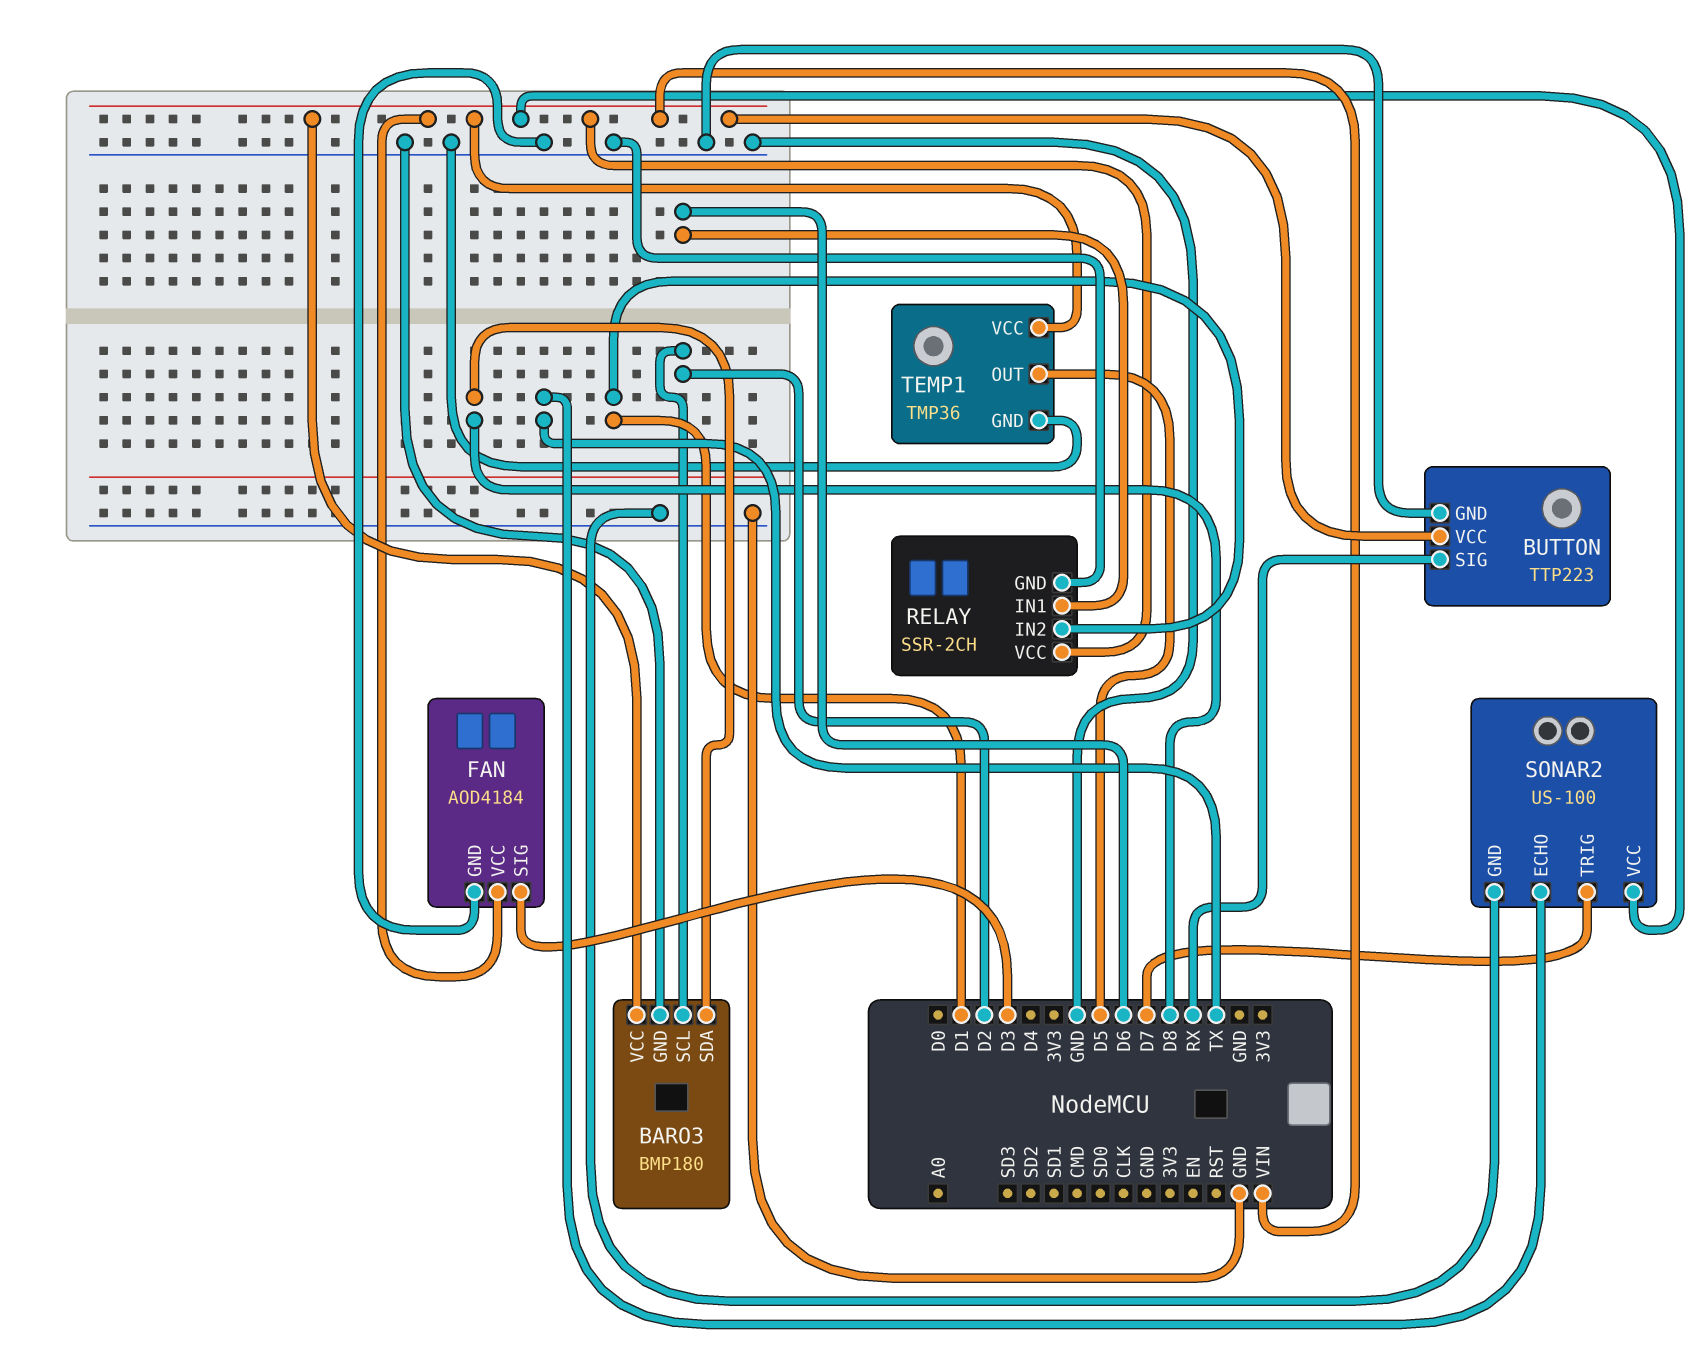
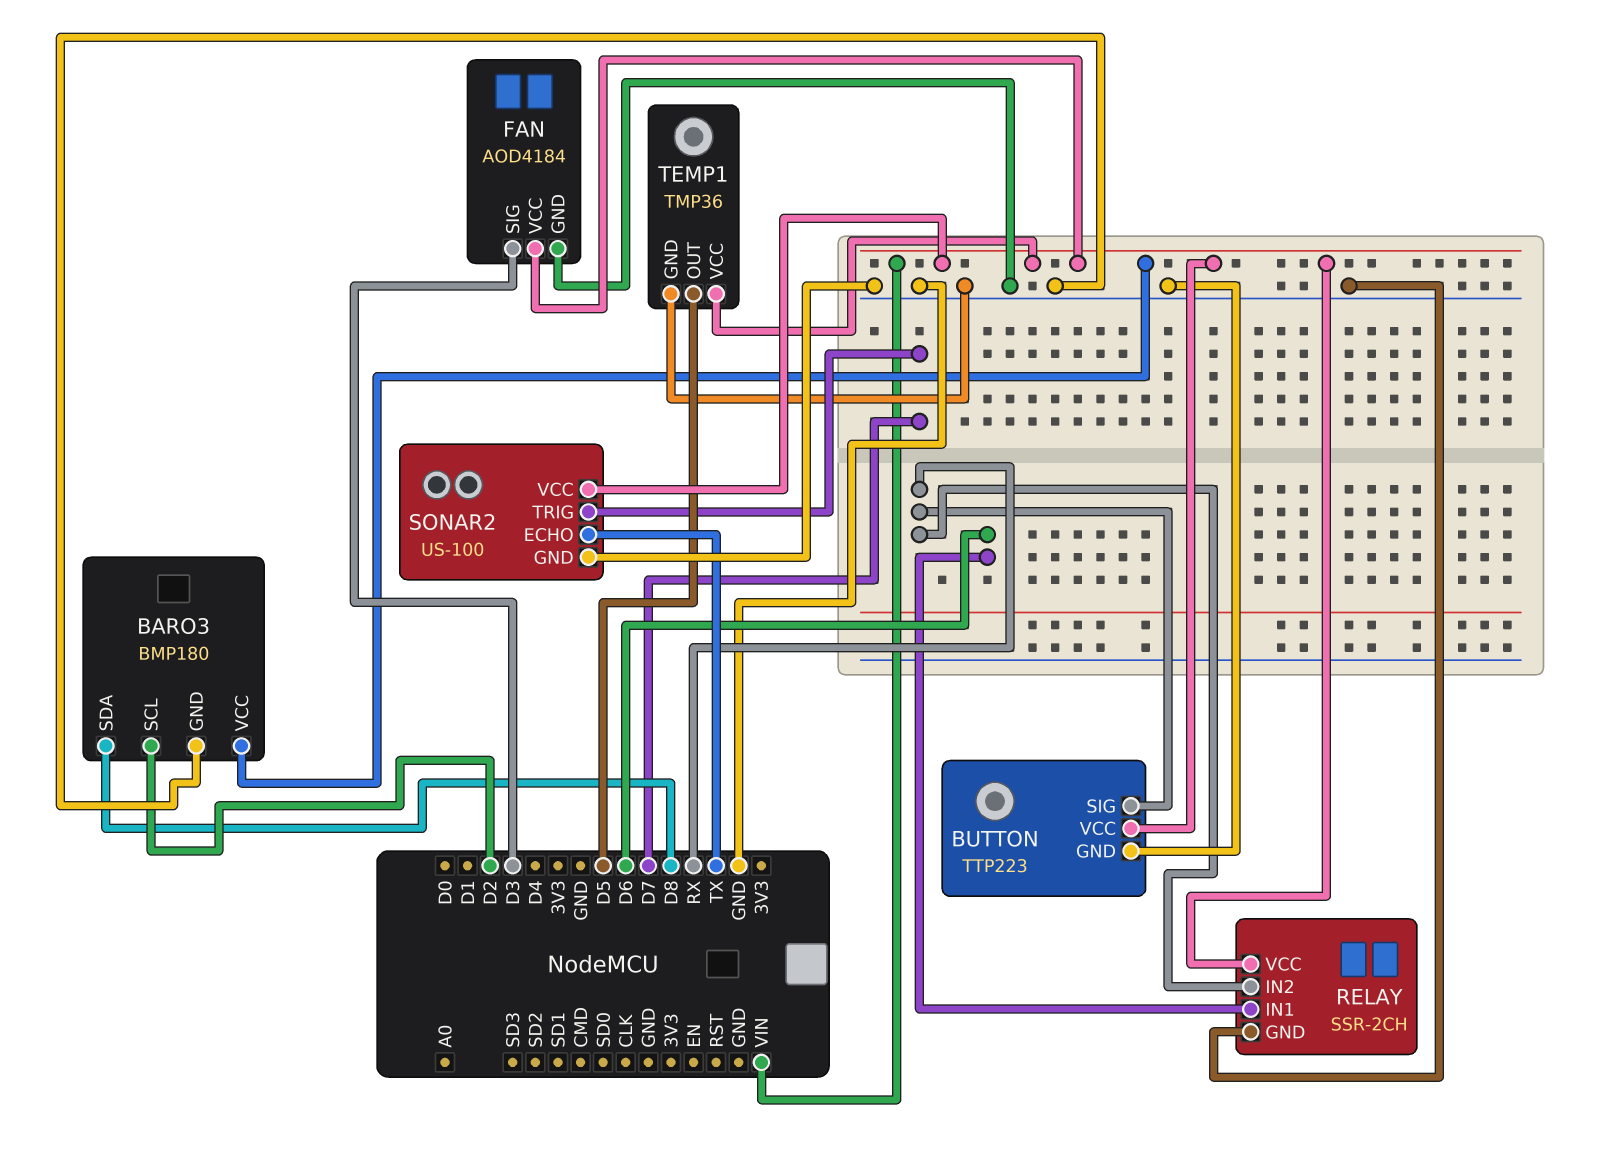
RELAY pin IN2: D1 -> RX

